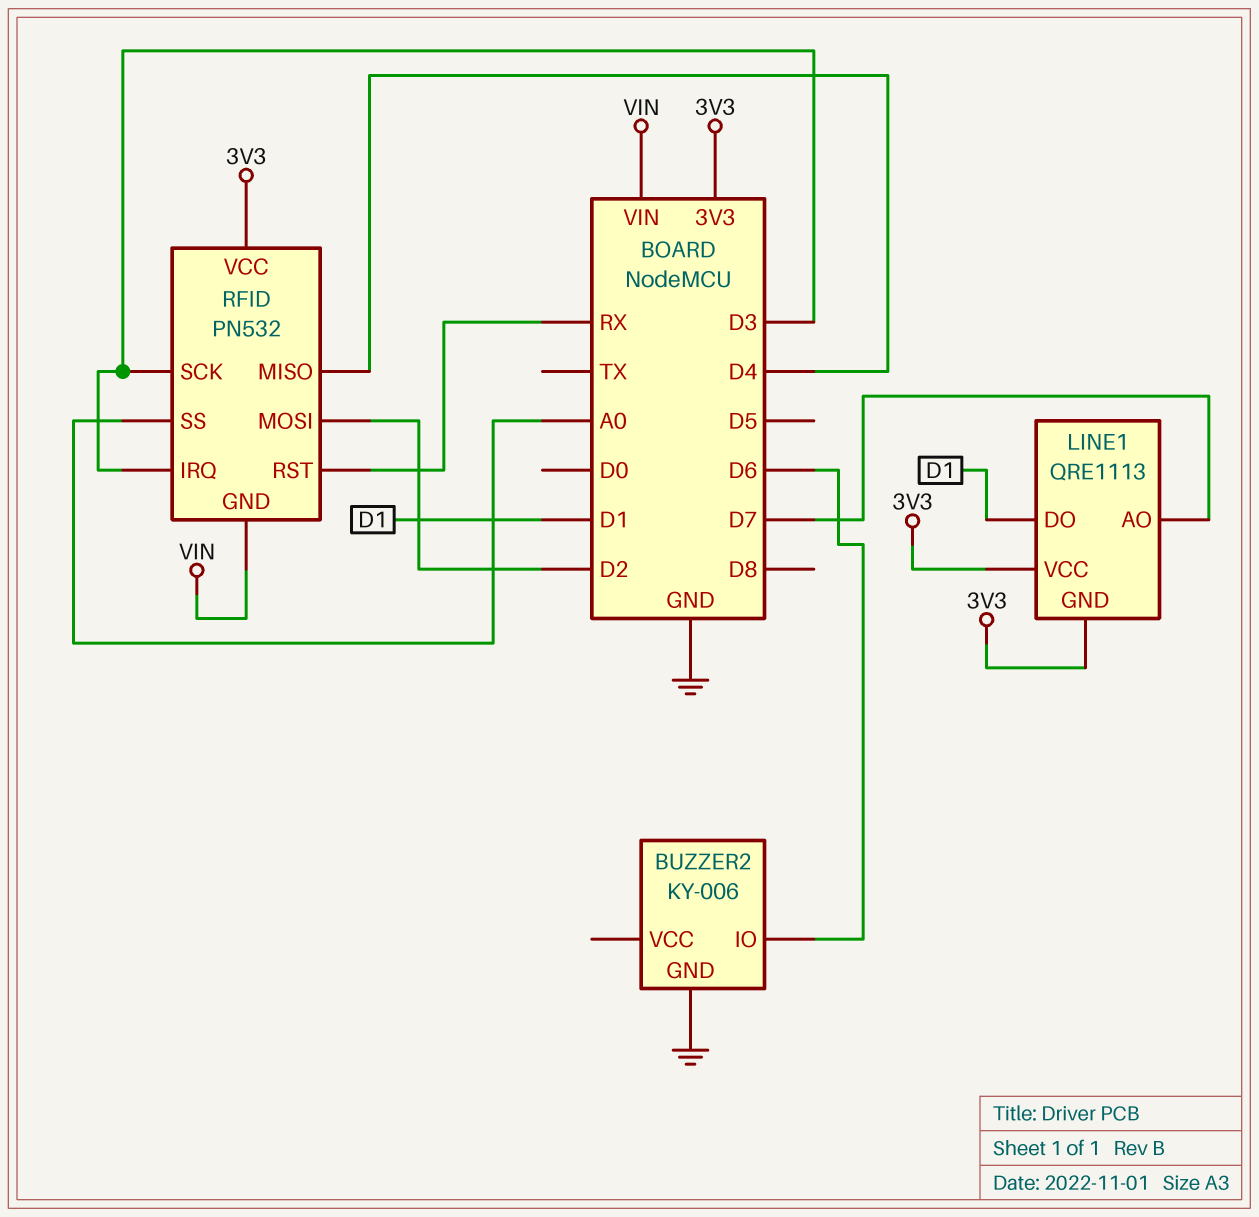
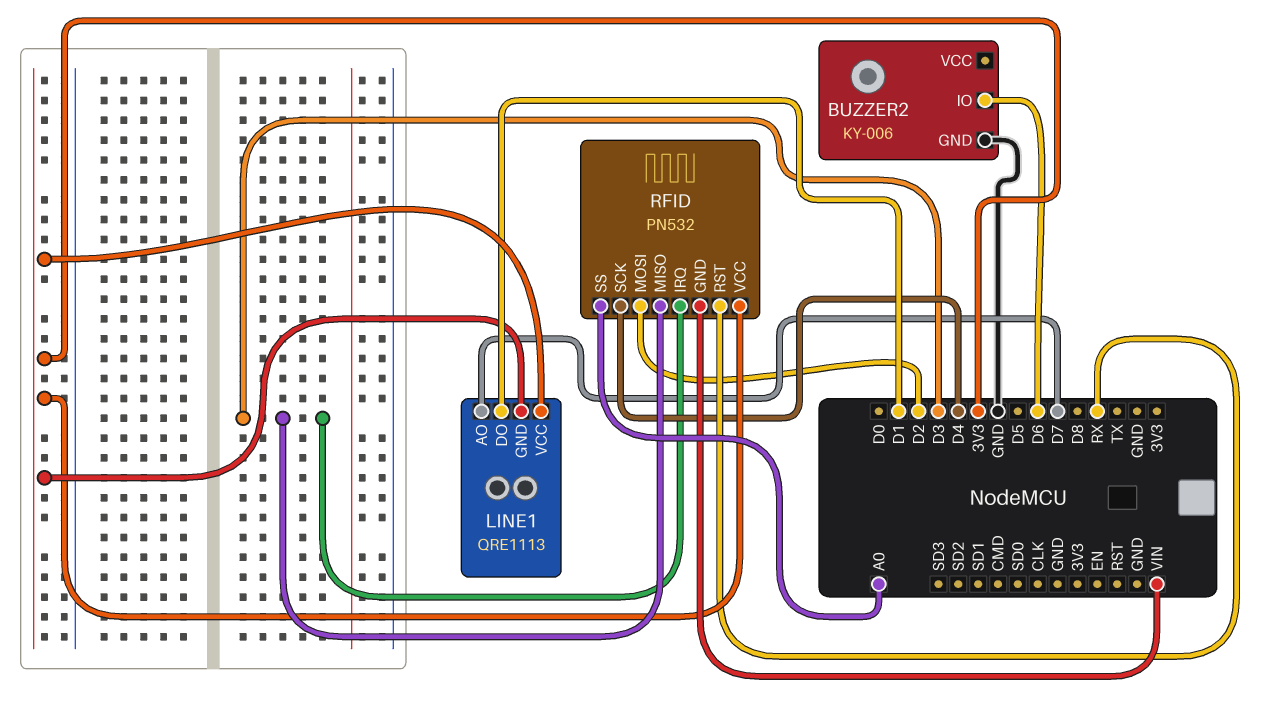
RFID pin MISO: D4 -> D3
RFID pin SCK: D3 -> D4

